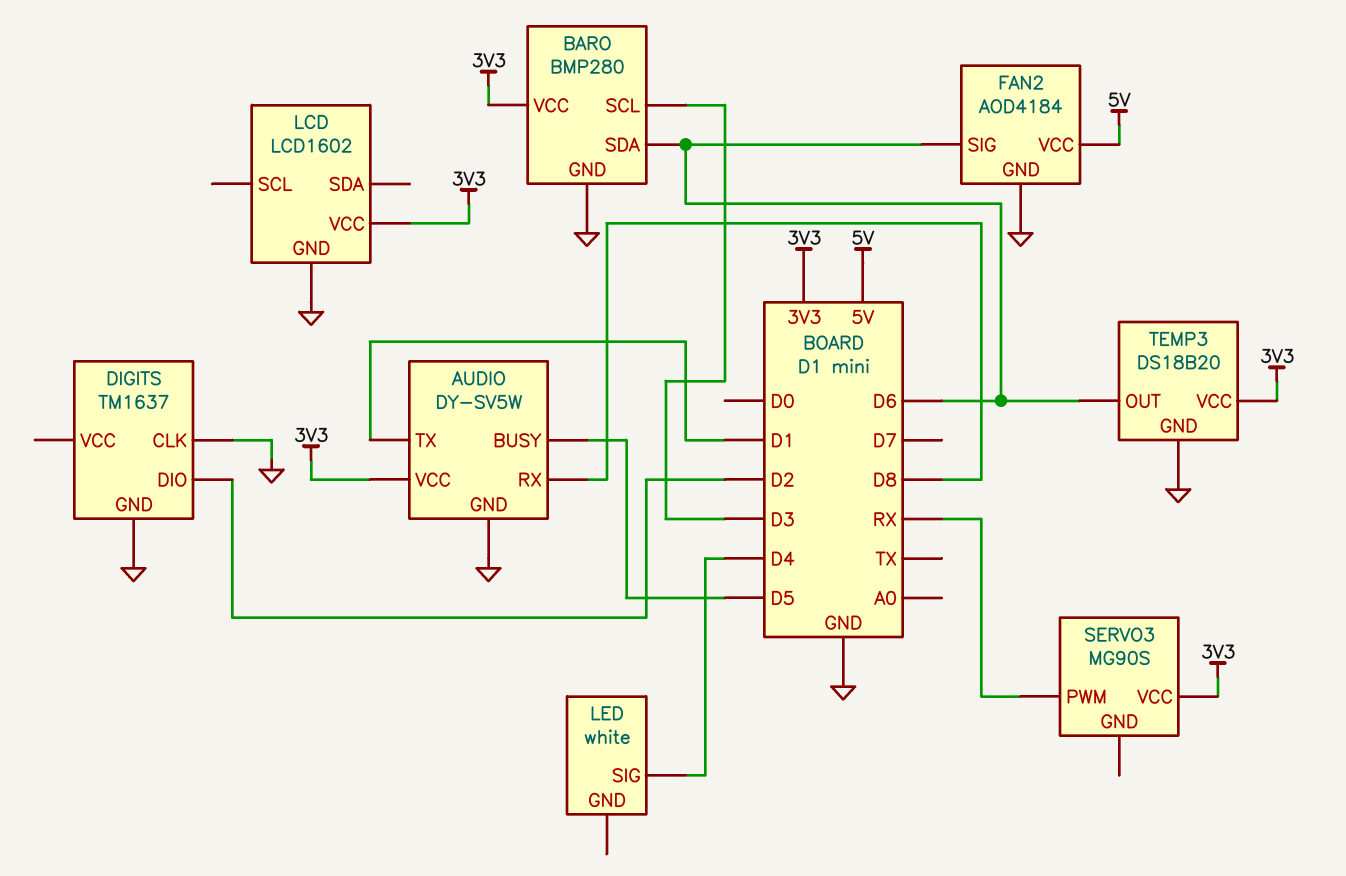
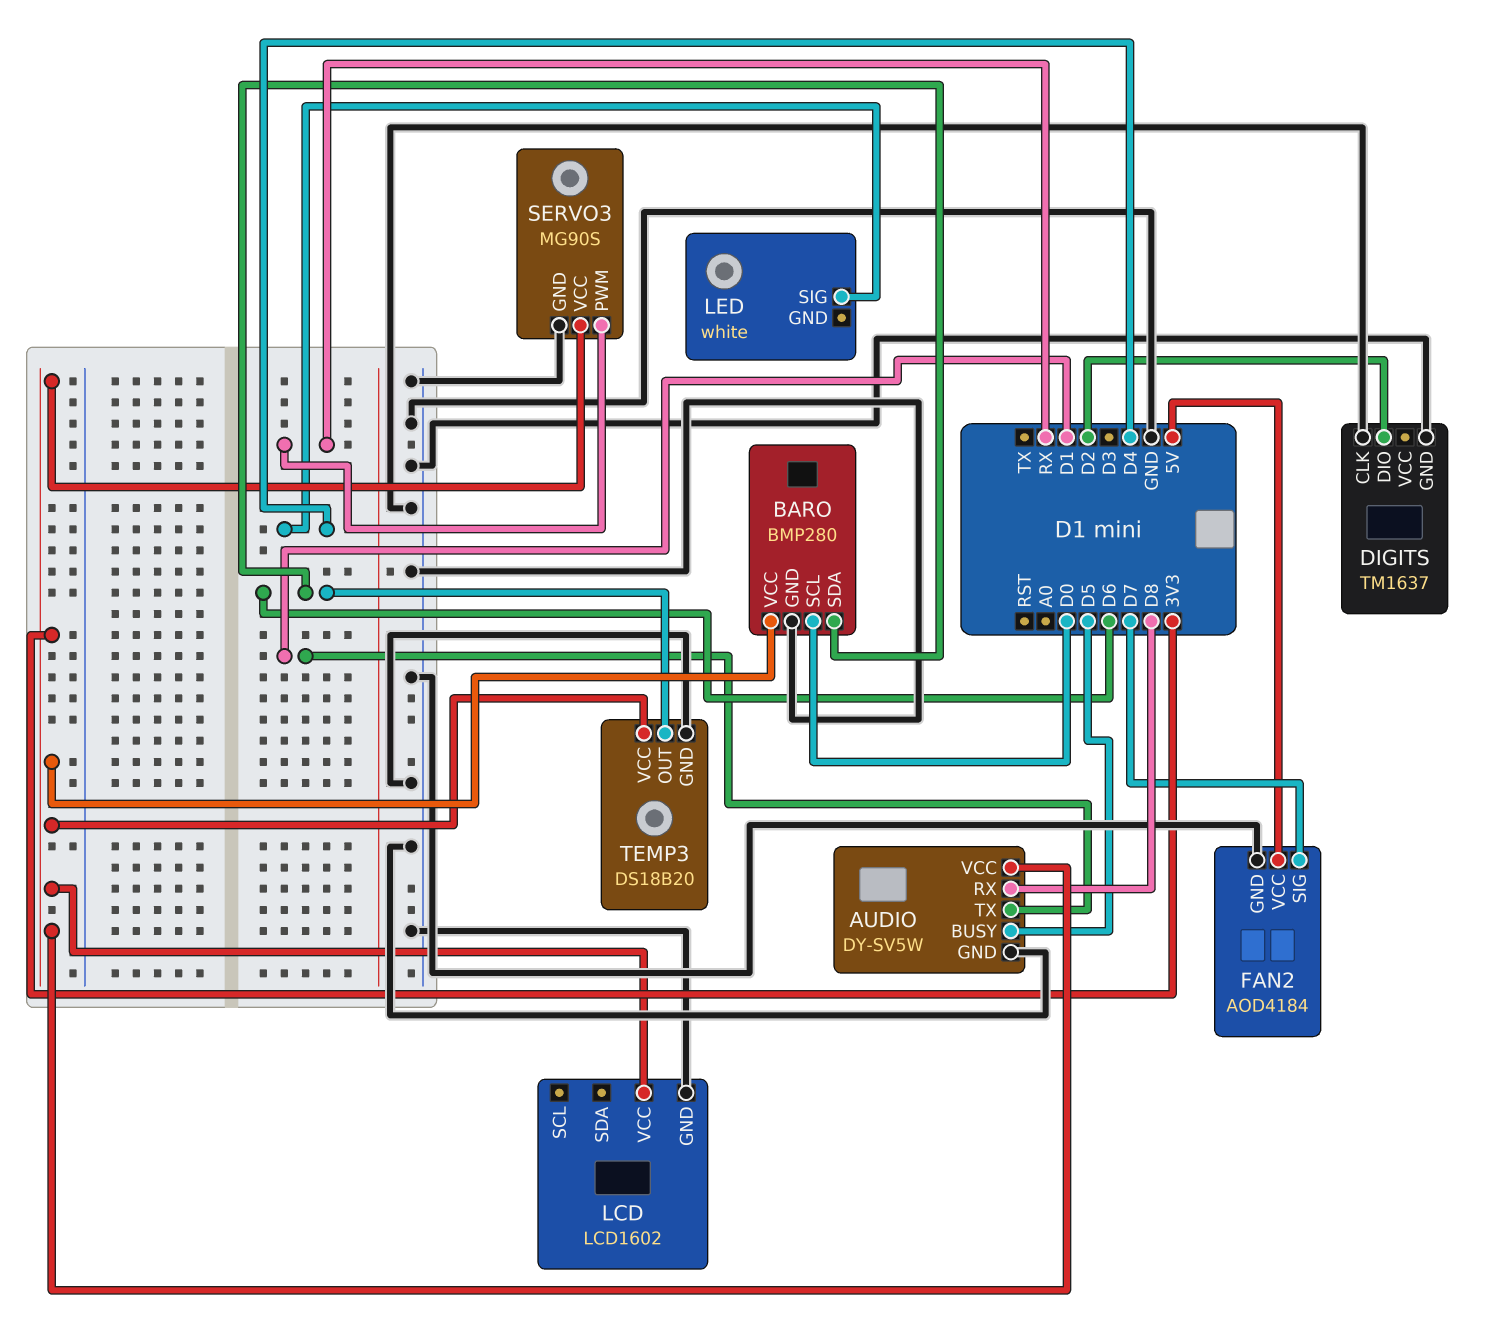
BARO pin SCL: D3 -> D0
FAN2 pin SIG: D6 -> D7
SERVO3 pin GND: none -> GND

